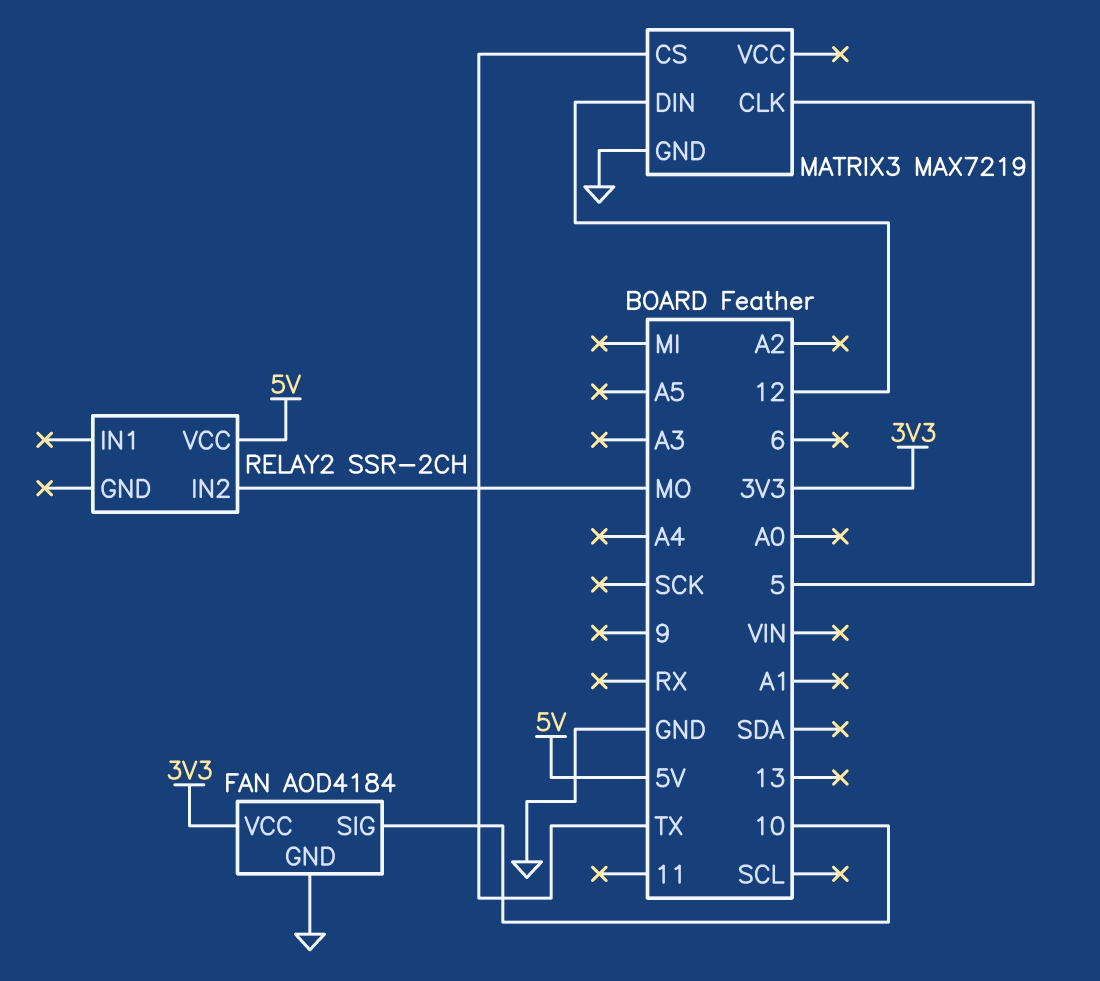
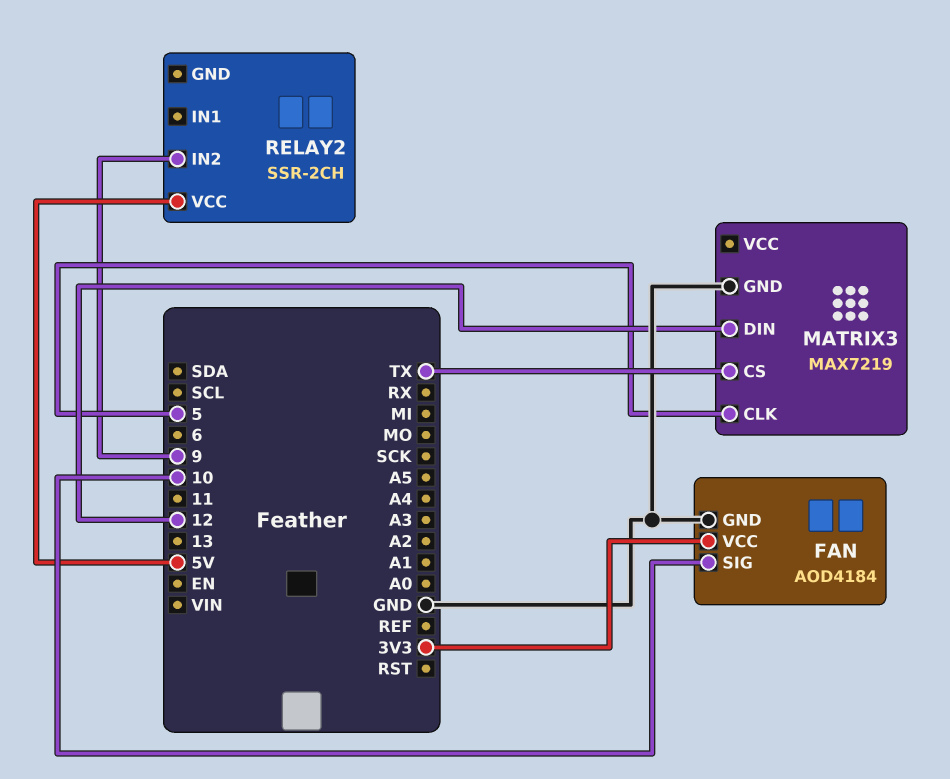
RELAY2 pin IN2: MO -> 9

